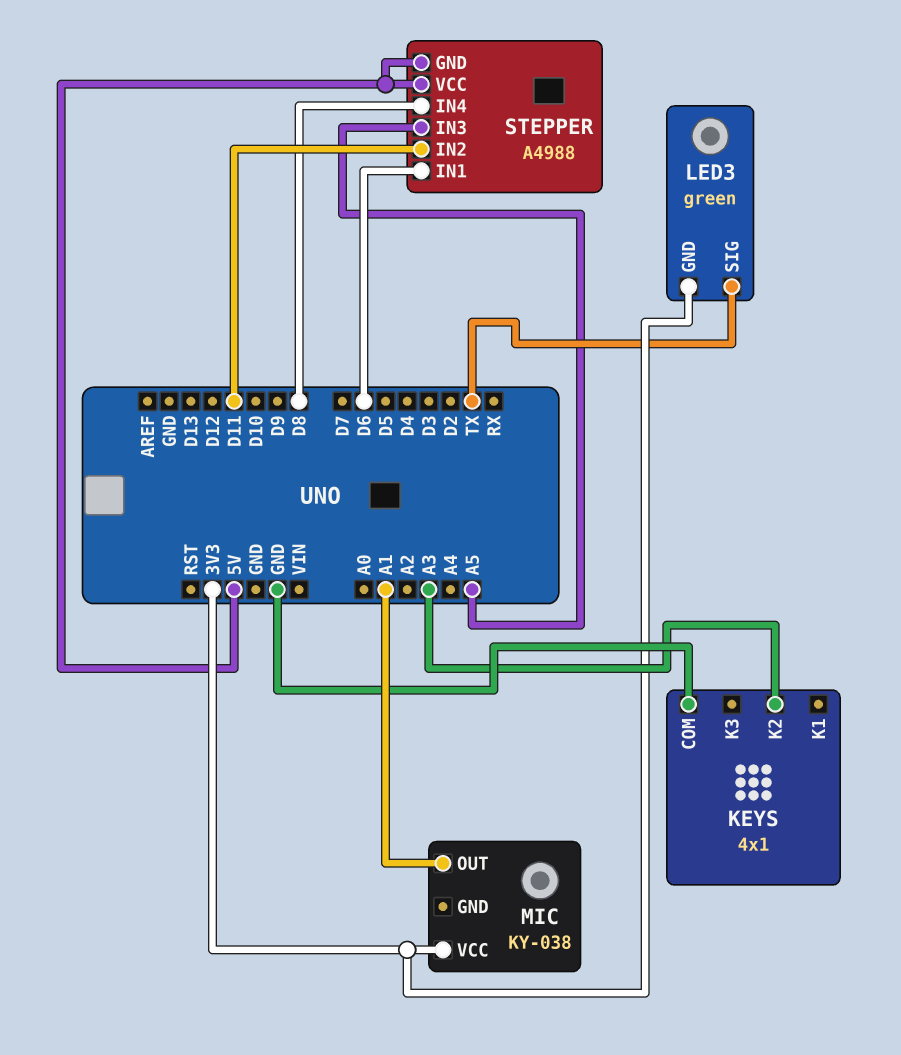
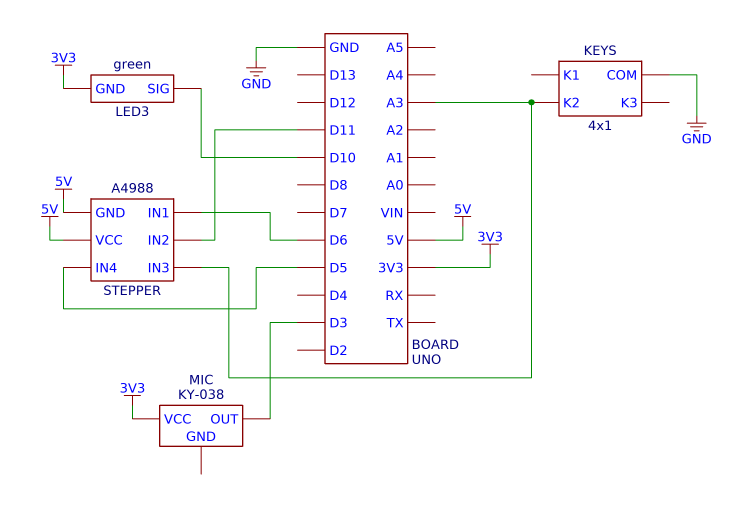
LED3 pin SIG: TX -> D10
MIC pin OUT: A1 -> D3
STEPPER pin IN3: A5 -> A3
STEPPER pin IN4: D8 -> D5

